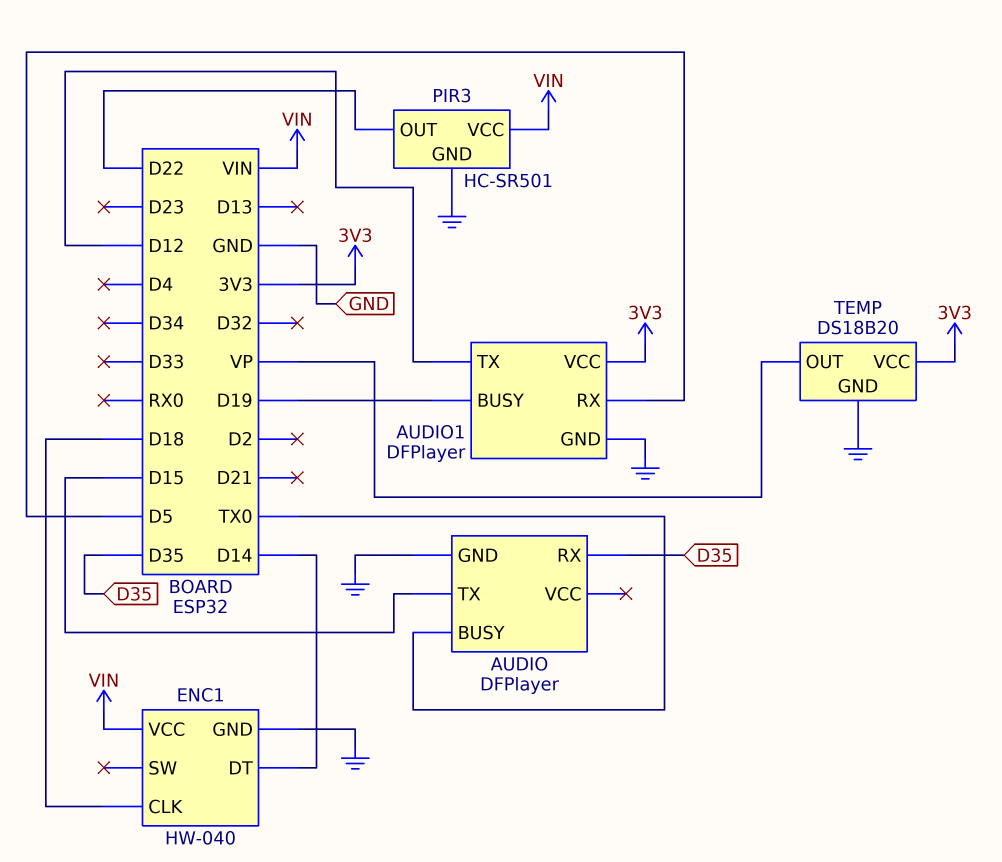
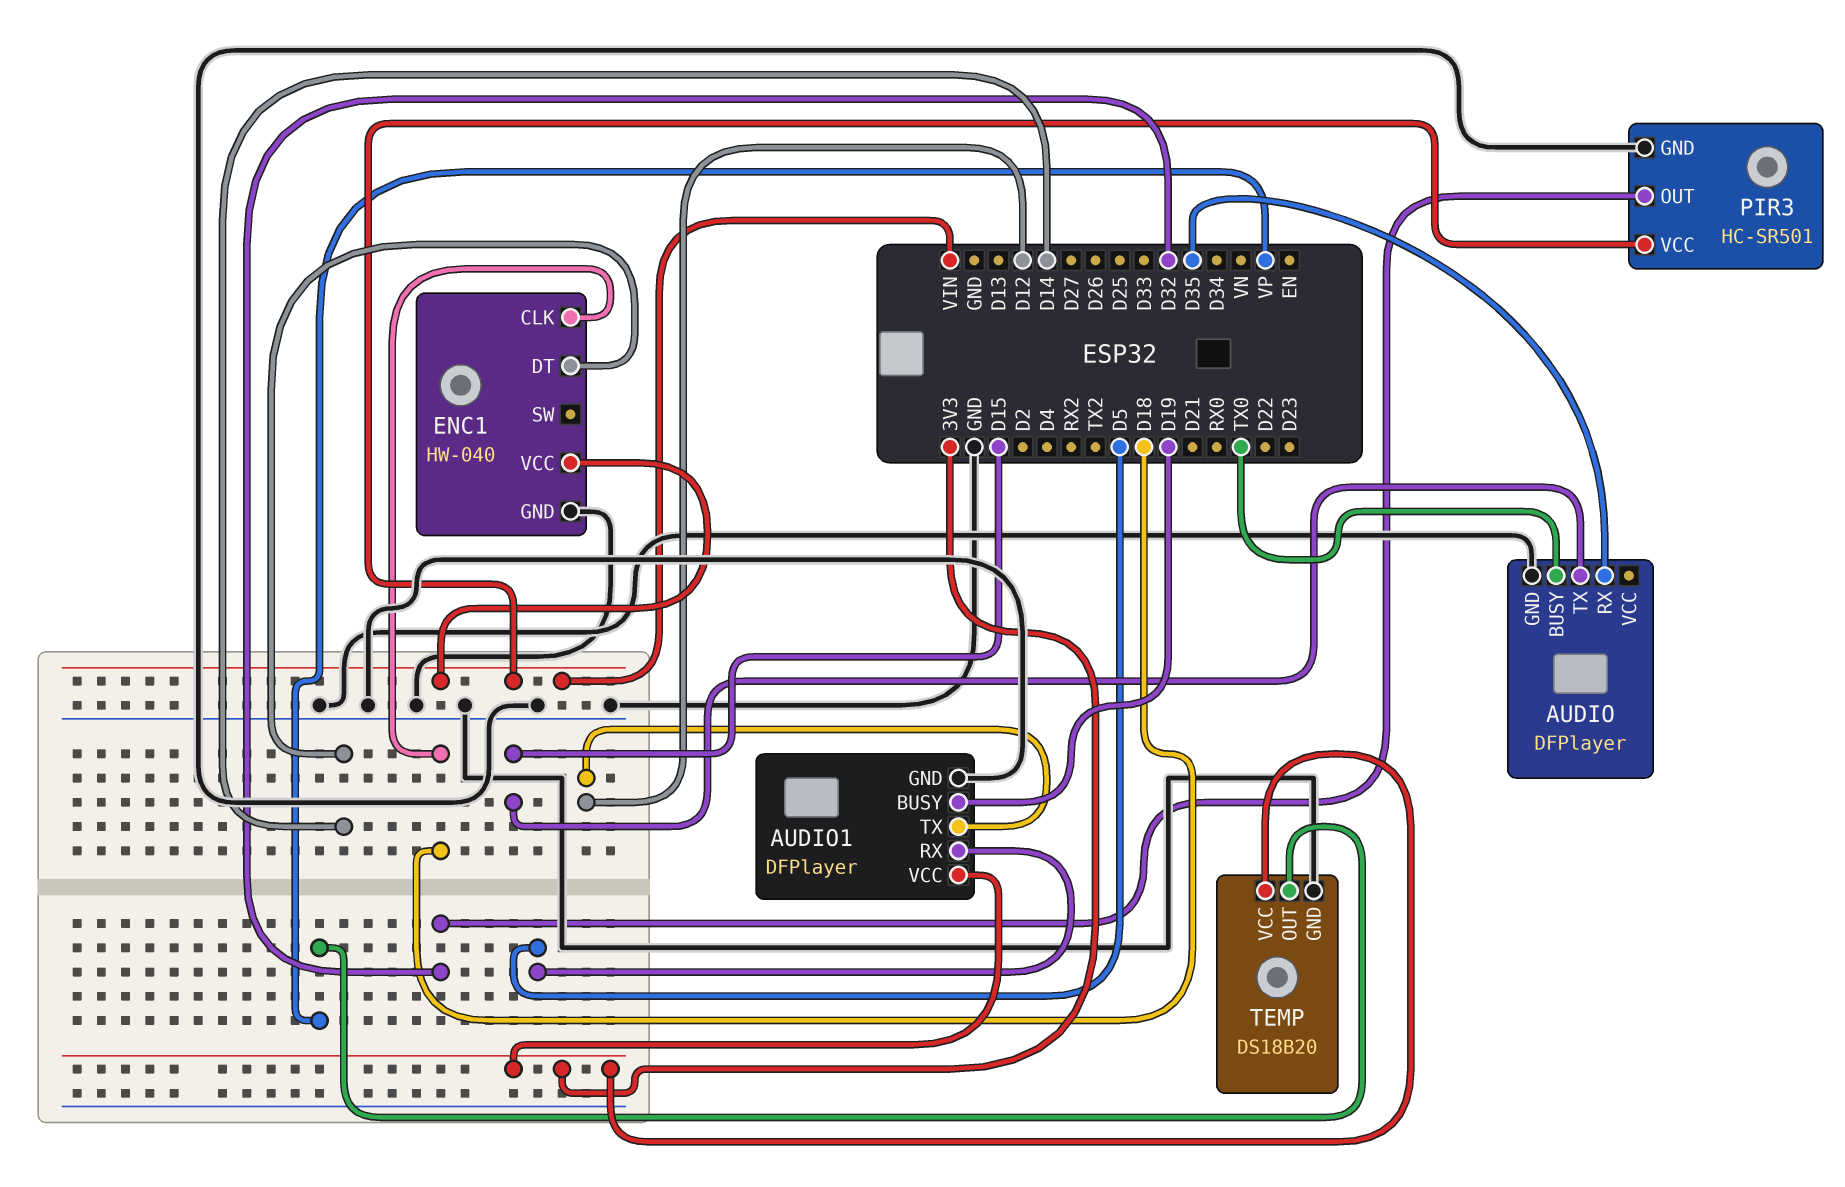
PIR3 pin OUT: D22 -> D32

